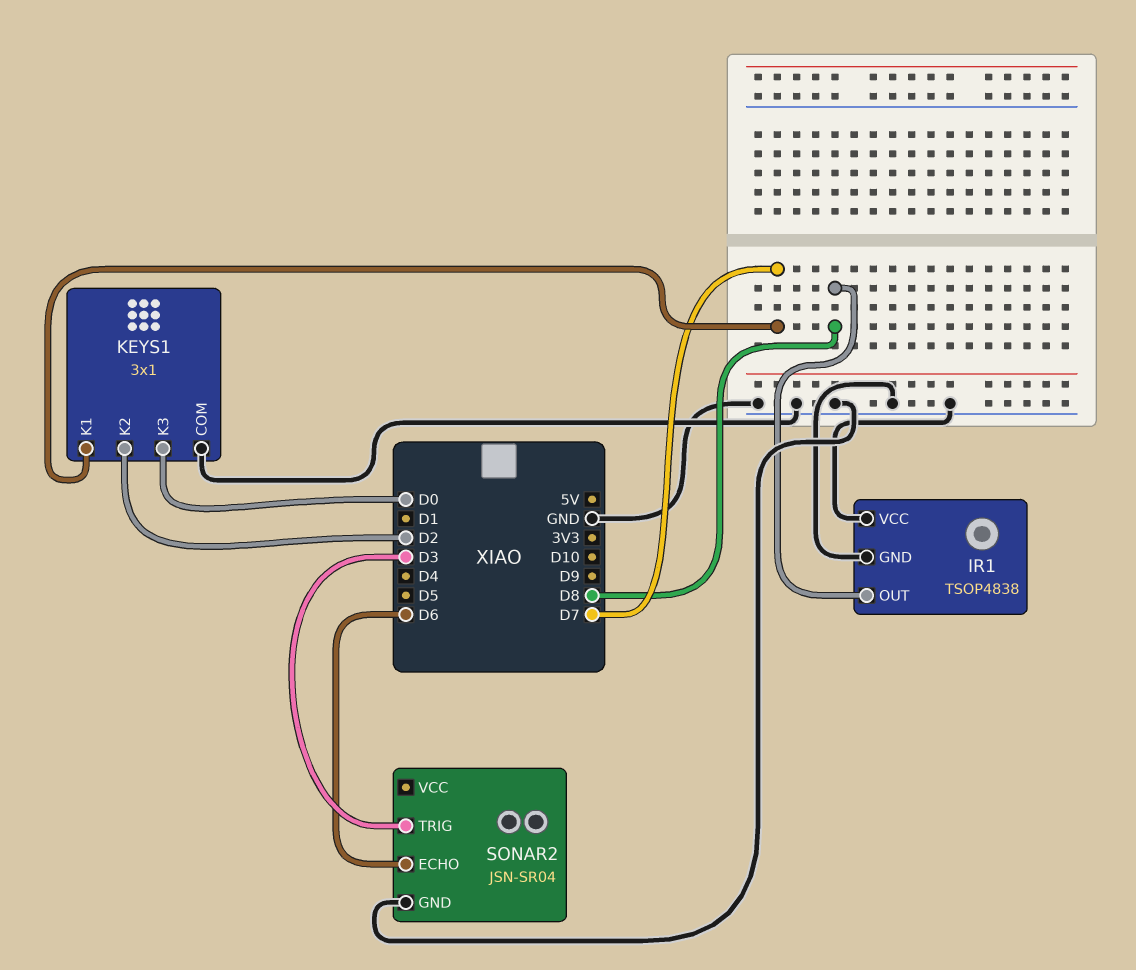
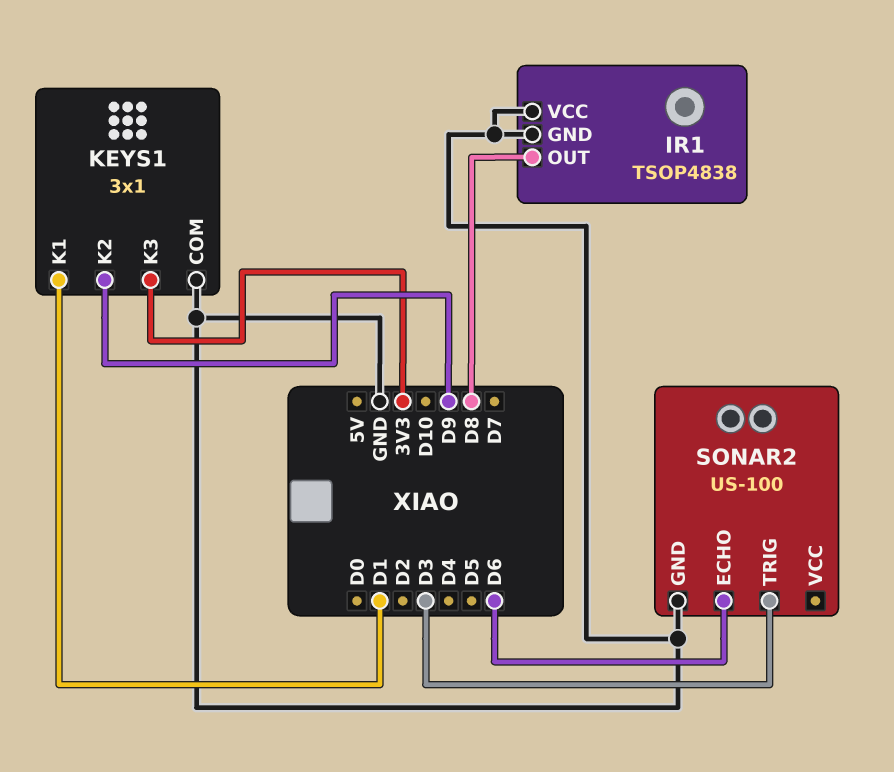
KEYS1 pin K1: D7 -> D1
KEYS1 pin K2: D2 -> D9
KEYS1 pin K3: D0 -> 3V3
SONAR2: JSN-SR04 -> US-100

